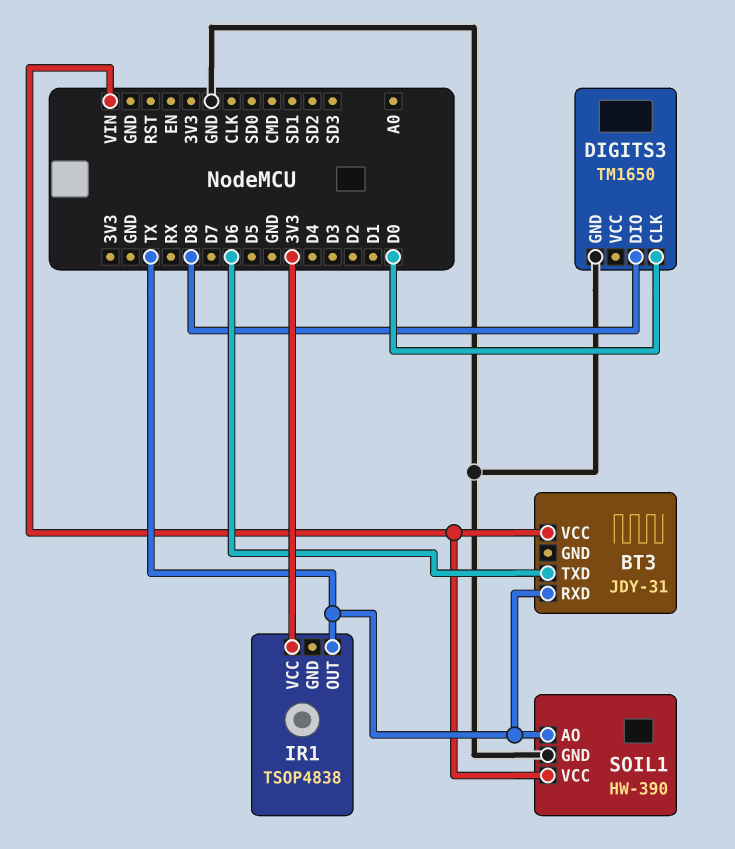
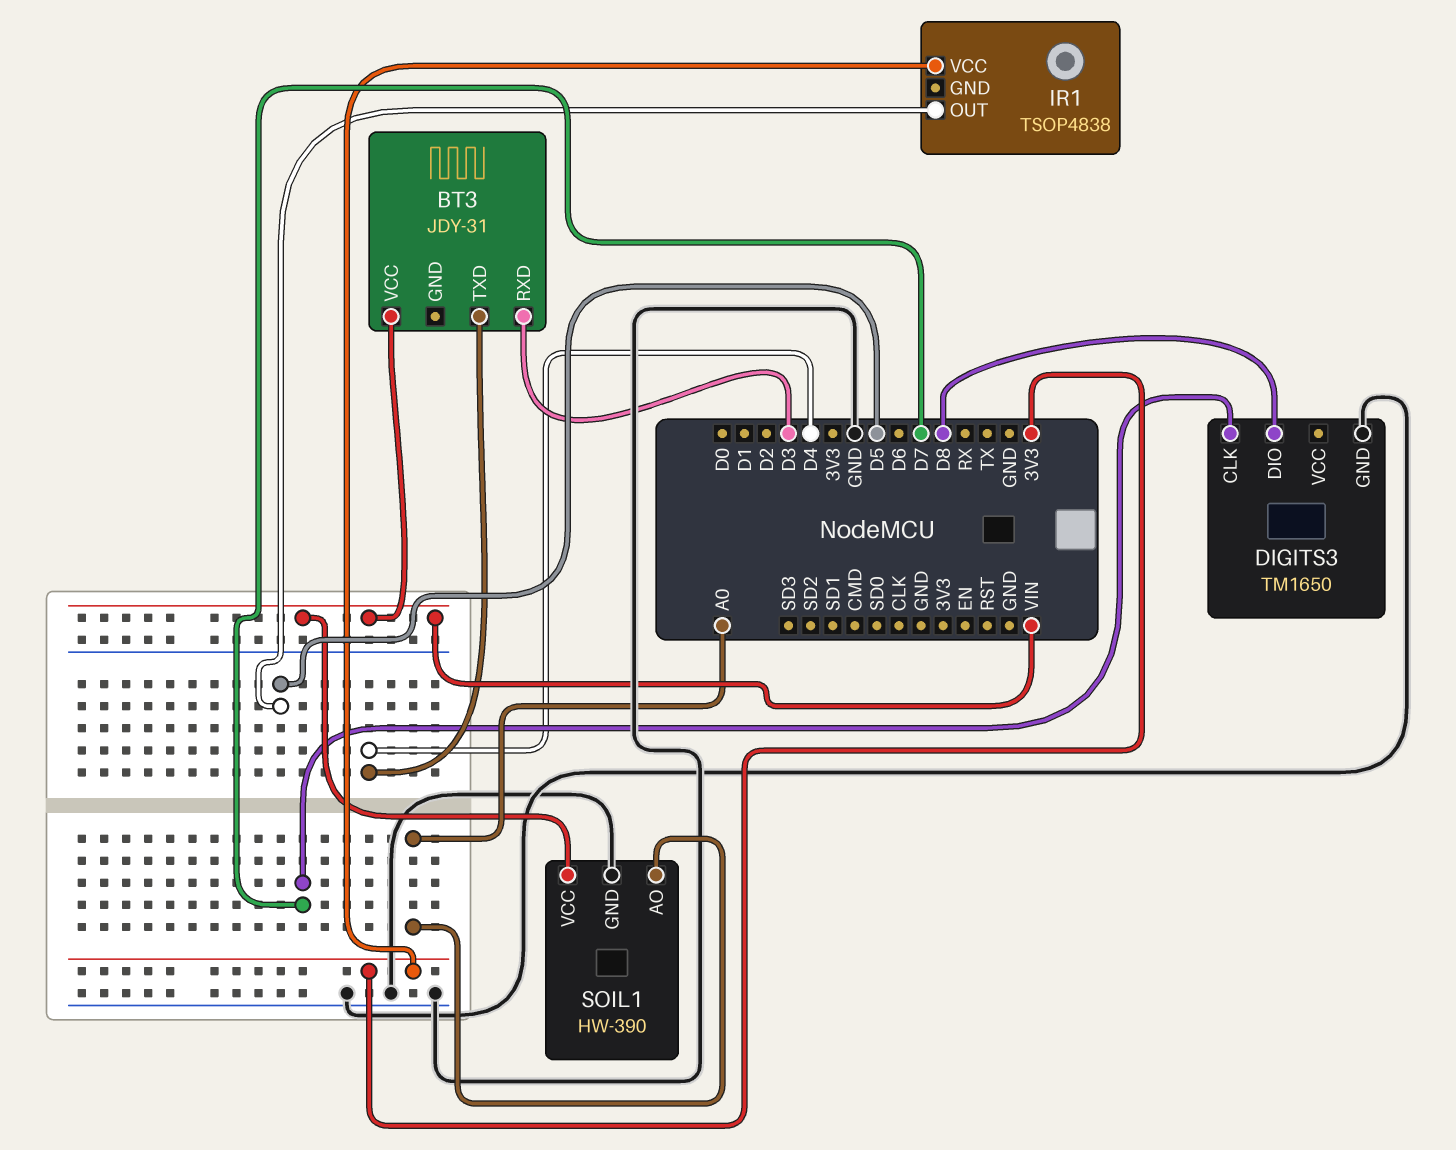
BT3 pin RXD: TX -> D3
BT3 pin TXD: D6 -> D4
DIGITS3 pin CLK: D0 -> D7
IR1 pin OUT: TX -> D5
SOIL1 pin AO: TX -> A0

